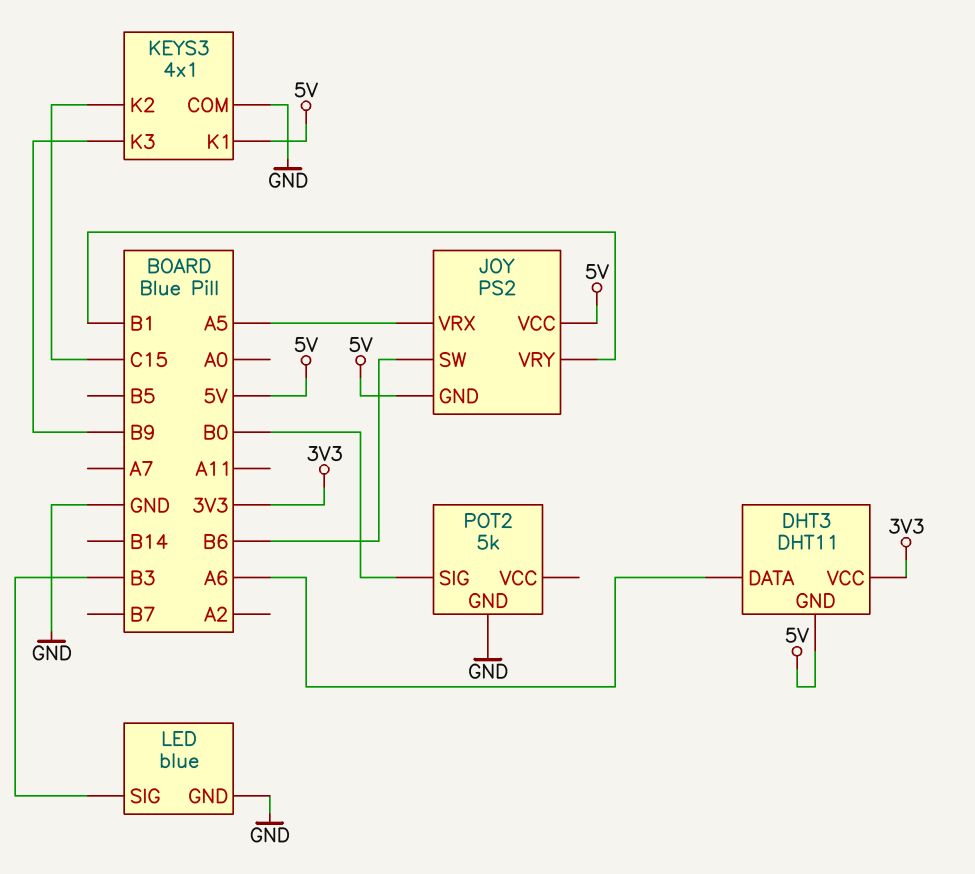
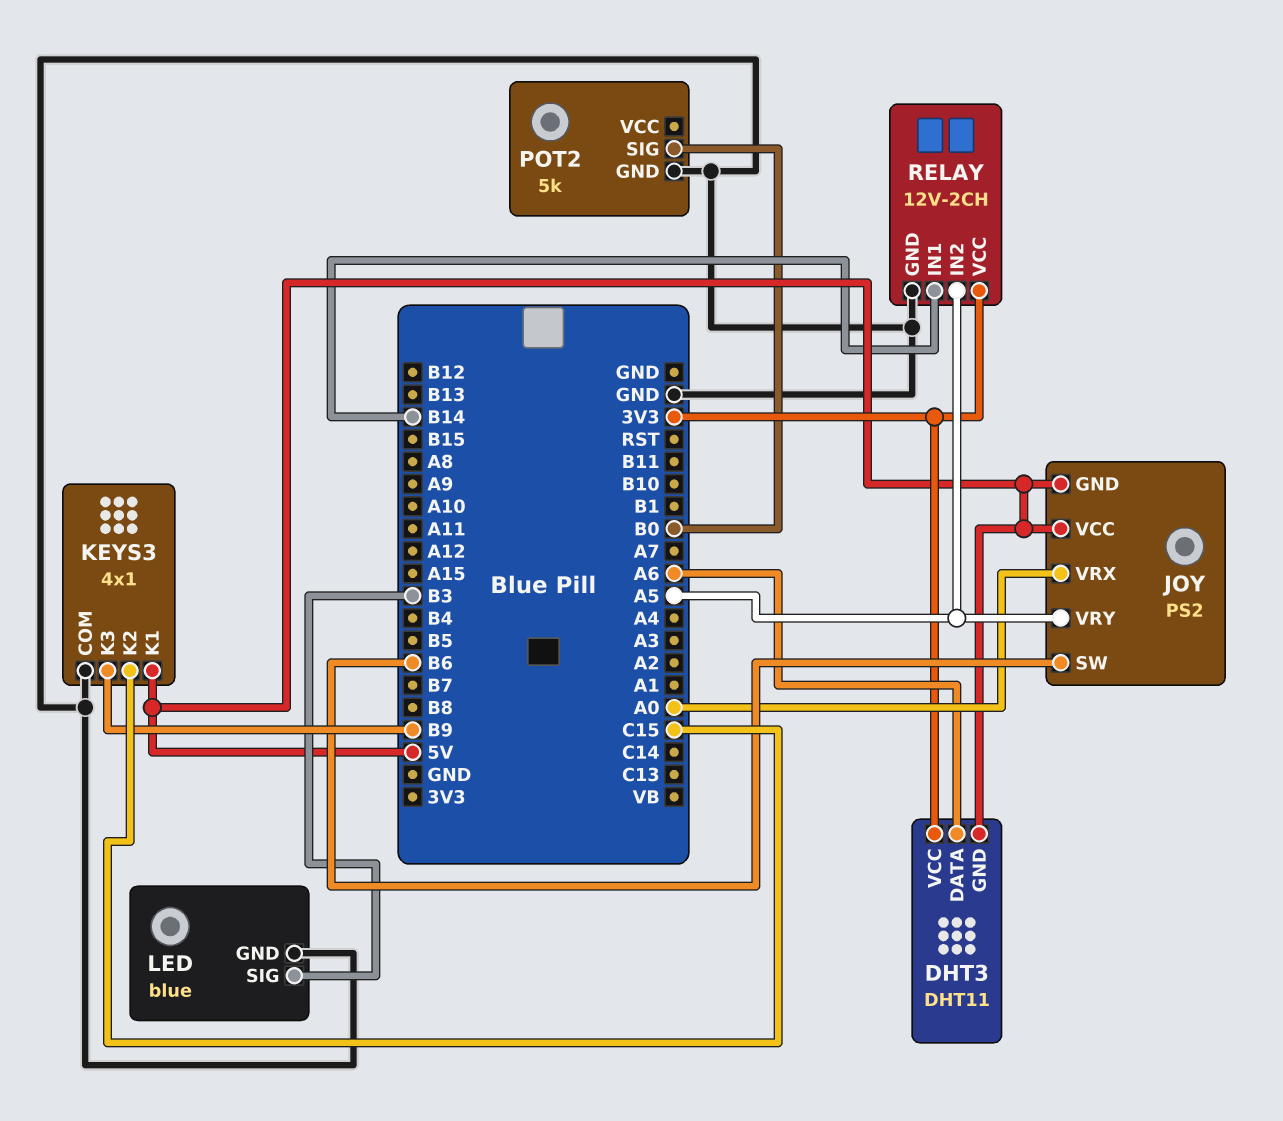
JOY pin VRX: A5 -> A0
JOY pin VRY: B1 -> A5
RELAY: none -> 12V-2CH
RELAY pin GND: none -> GND
RELAY pin IN1: none -> B14
RELAY pin IN2: none -> A5
RELAY pin VCC: none -> 3V3

